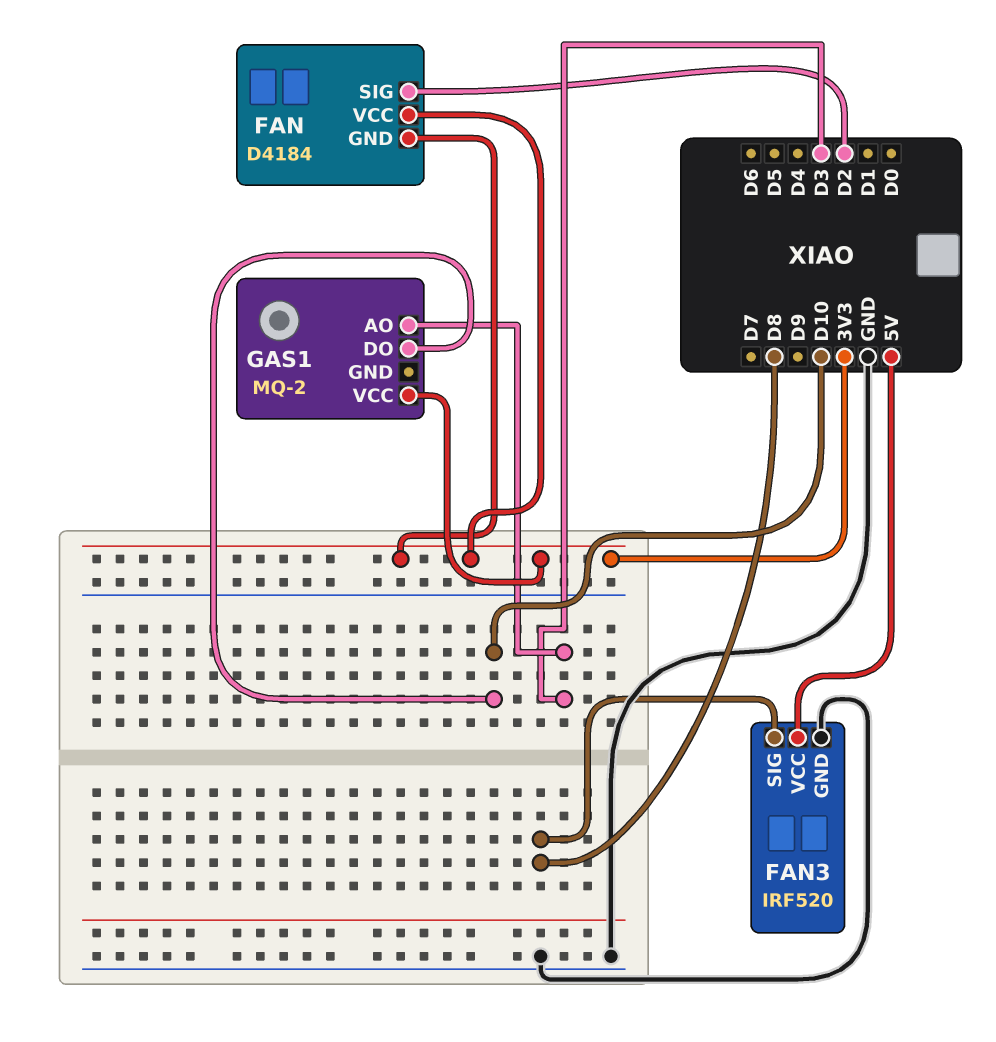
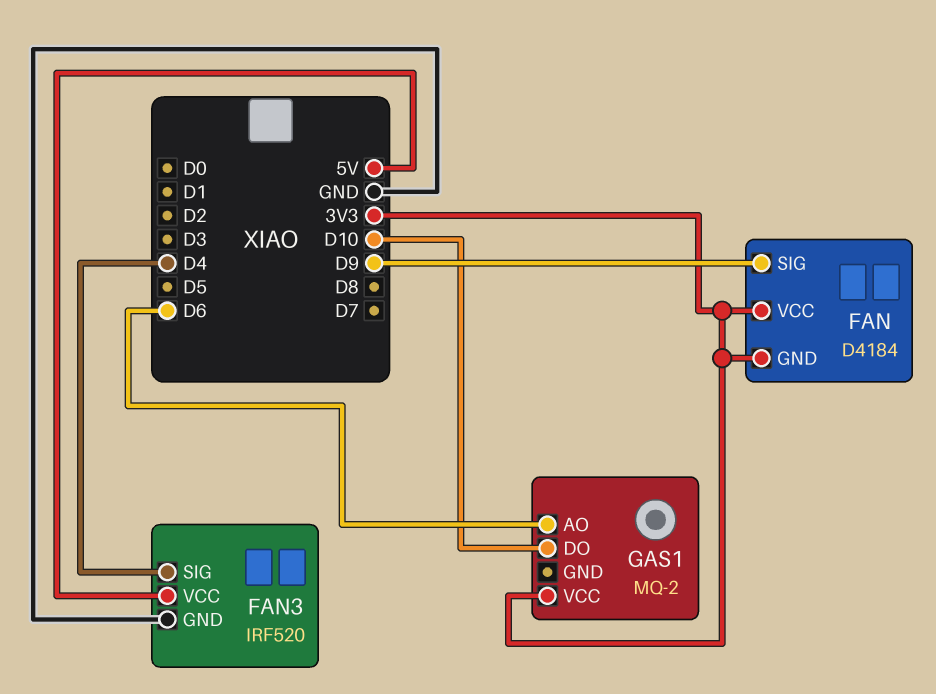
FAN pin SIG: D2 -> D9
FAN3 pin SIG: D8 -> D4
GAS1 pin AO: D3 -> D6

